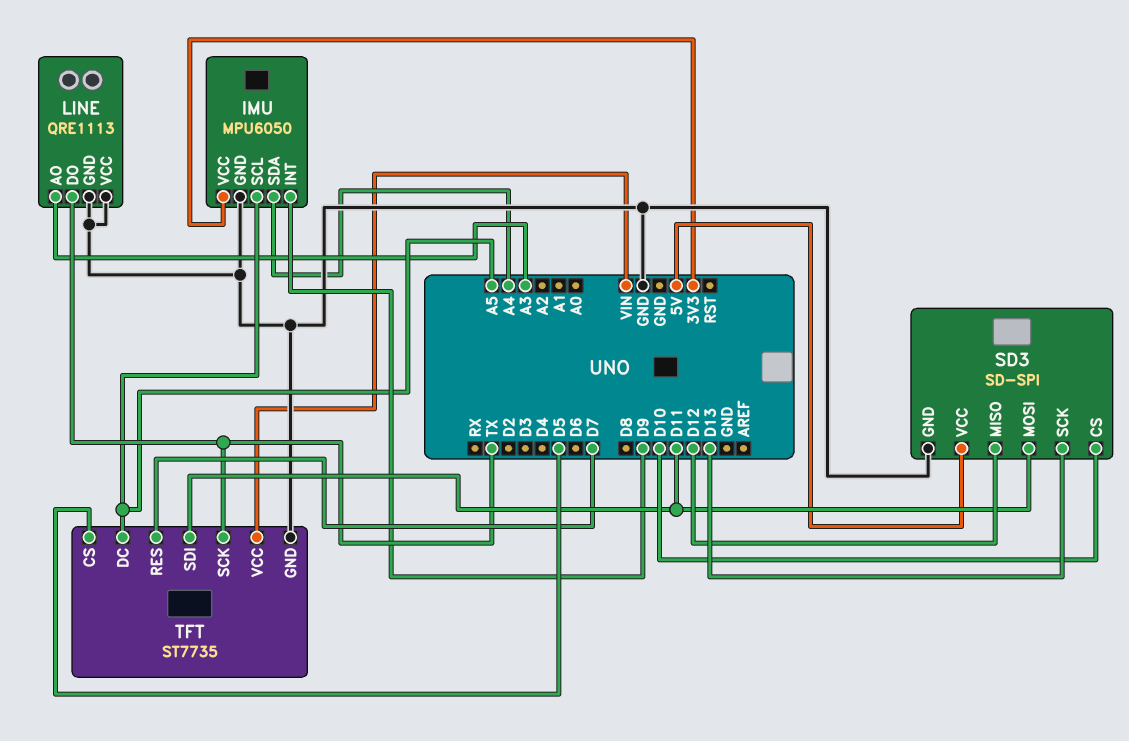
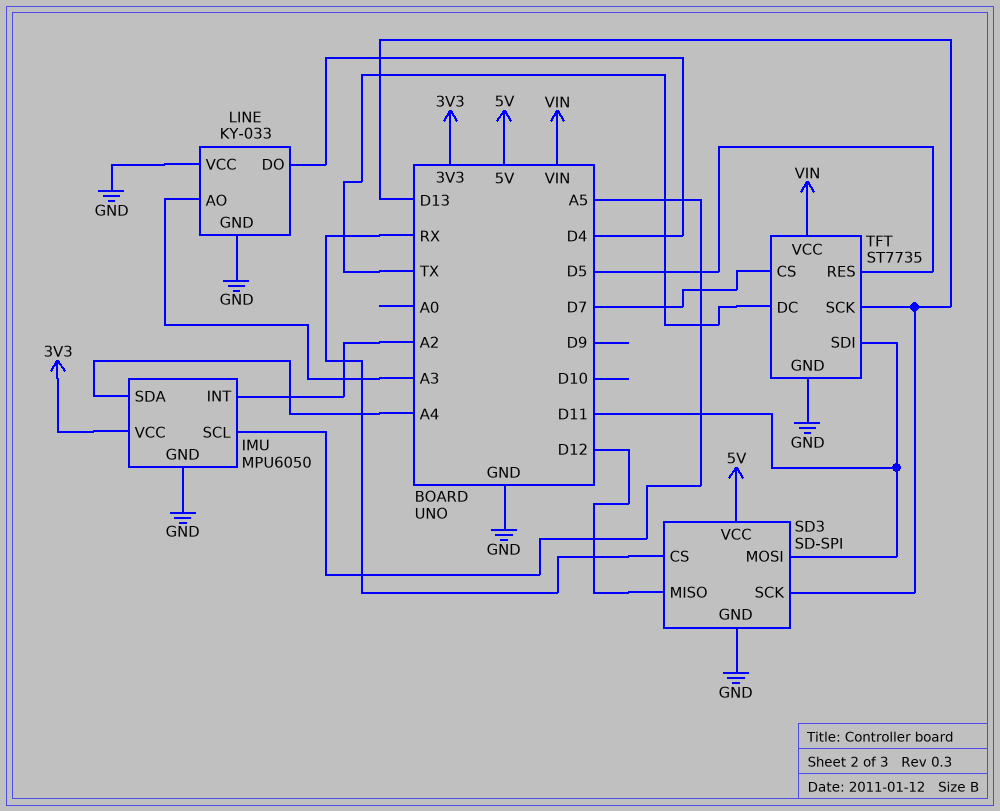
IMU pin INT: D9 -> A2
LINE: QRE1113 -> KY-033
LINE pin DO: TX -> D4
SD3 pin CS: D10 -> RX
TFT pin CS: D5 -> D7
TFT pin DC: A5 -> TX
TFT pin RES: D7 -> D5
TFT pin SCK: TX -> D13

